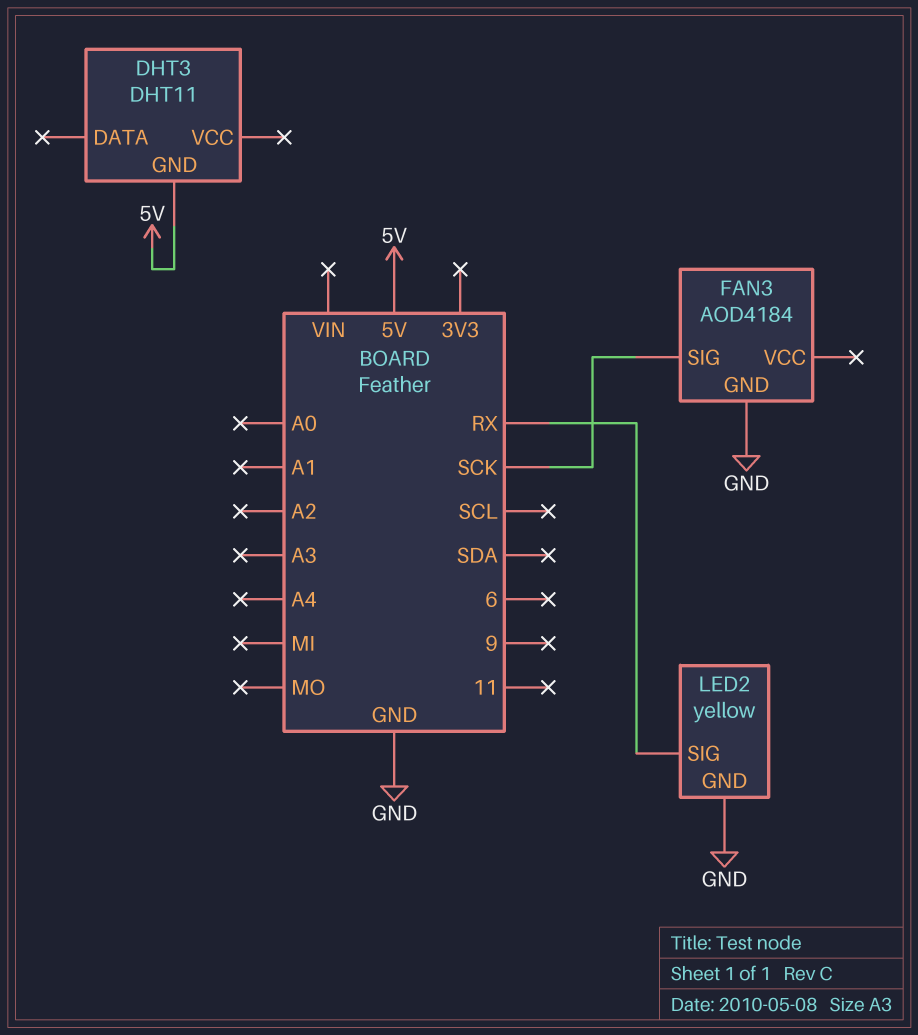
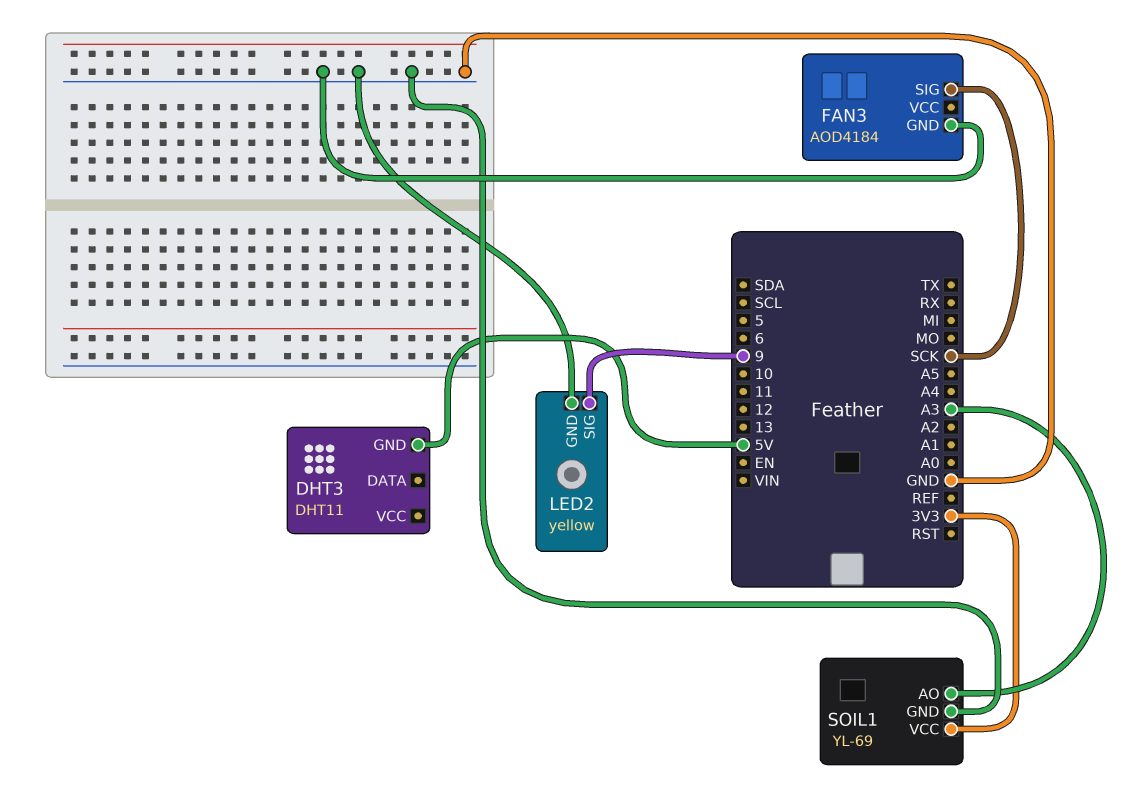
LED2 pin SIG: RX -> 9
SOIL1: none -> YL-69
SOIL1 pin AO: none -> A3
SOIL1 pin GND: none -> GND
SOIL1 pin VCC: none -> 3V3

